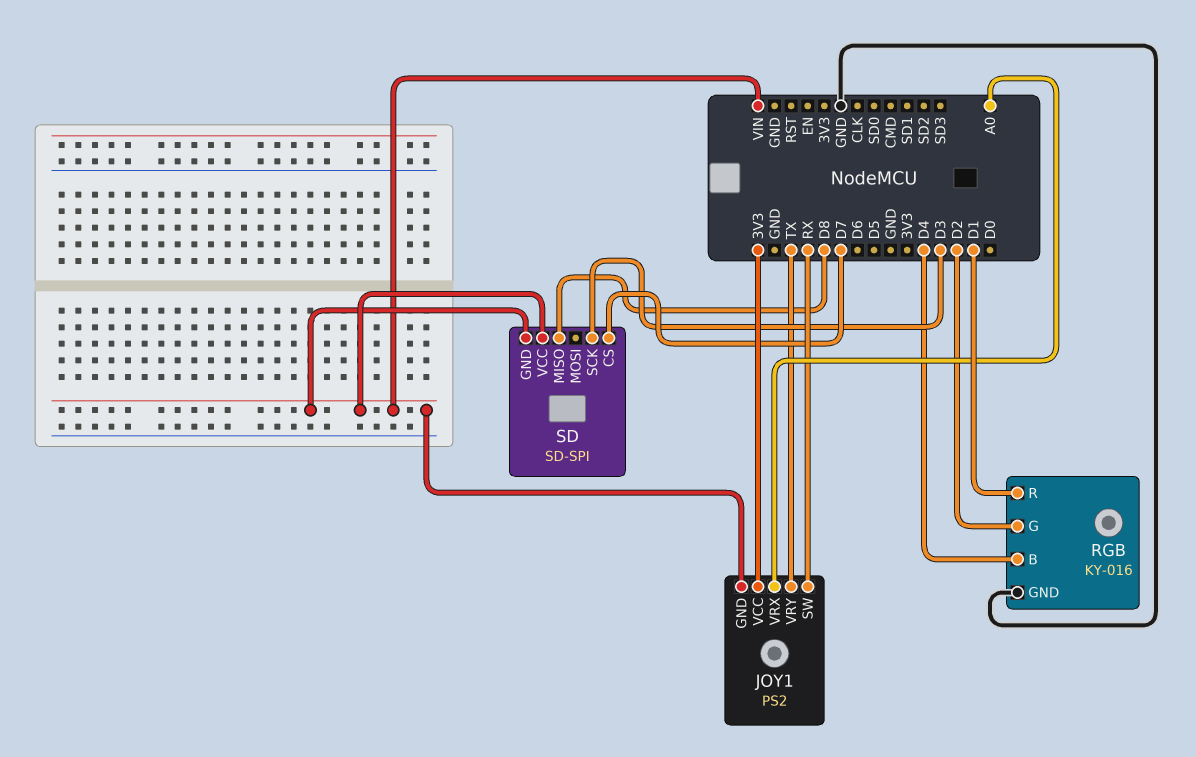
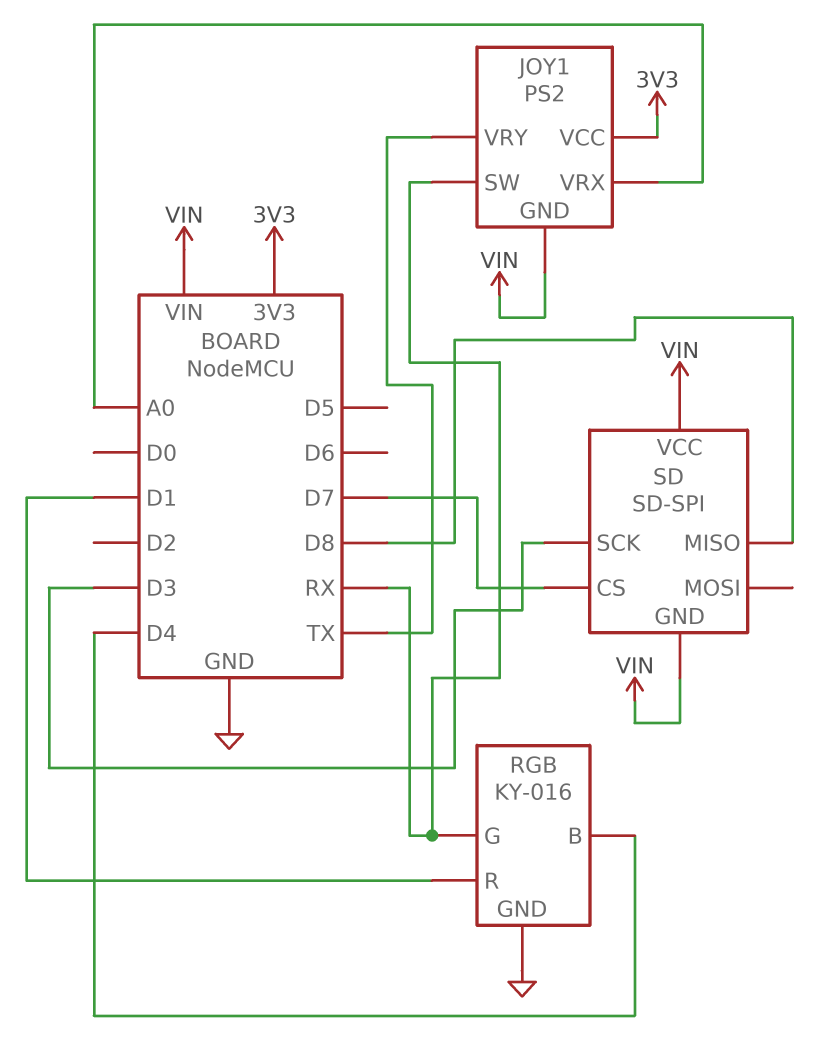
RGB pin G: D2 -> RX

